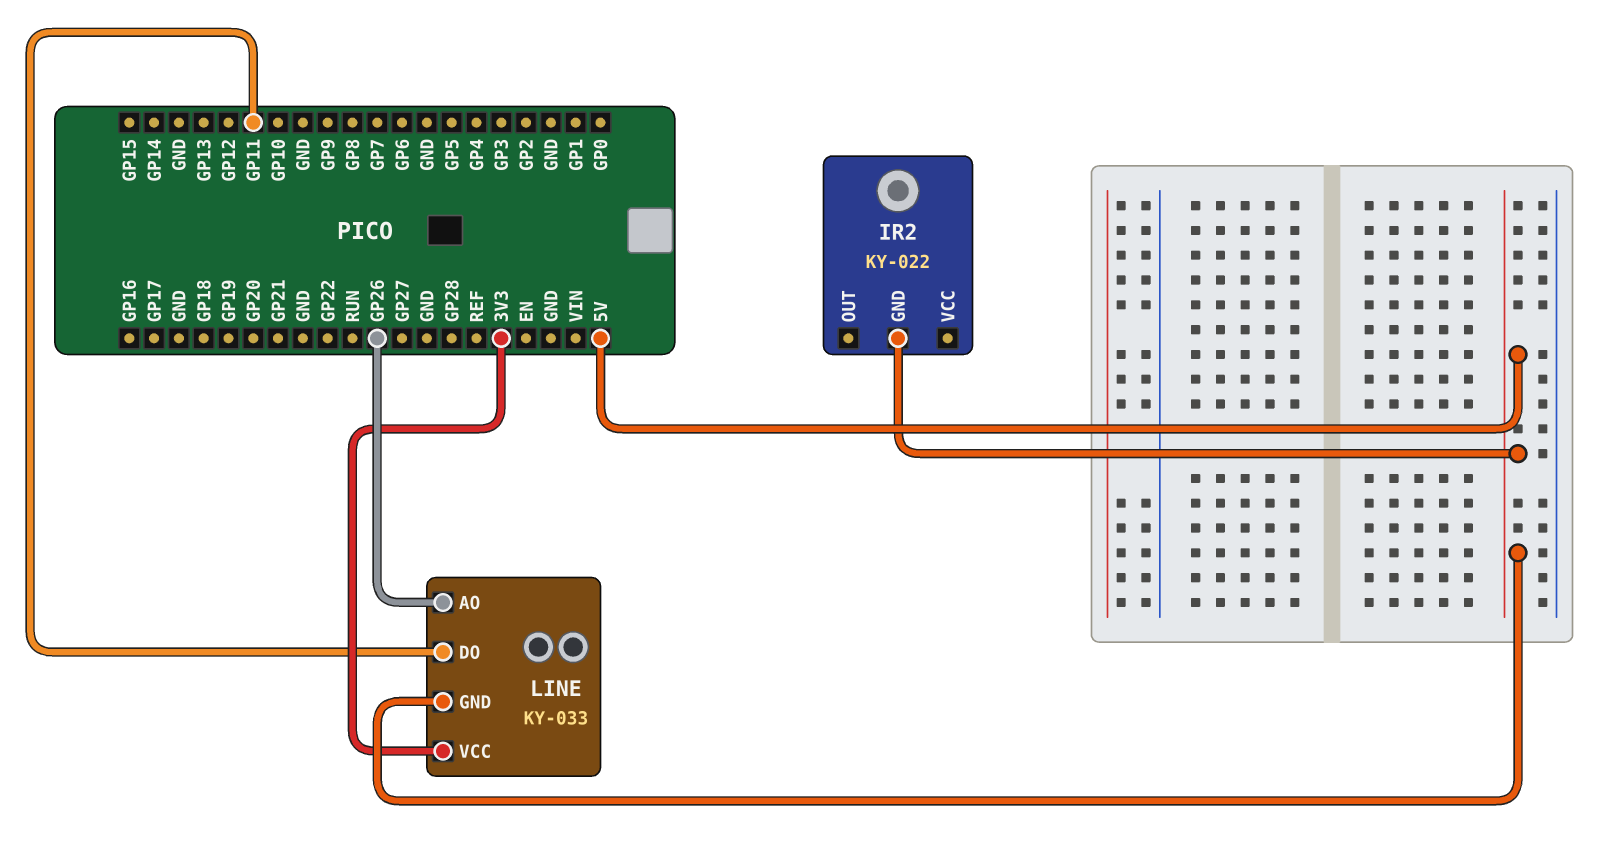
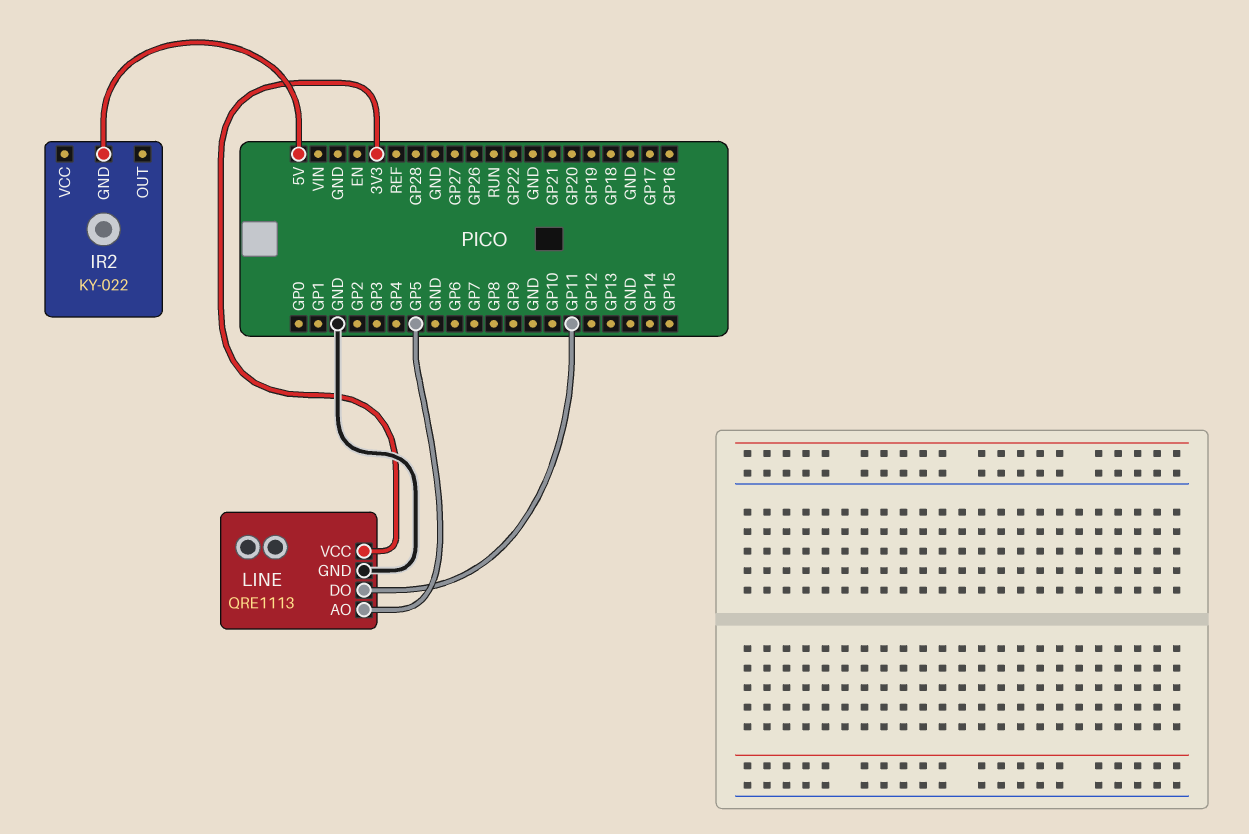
LINE: KY-033 -> QRE1113
LINE pin AO: GP26 -> GP5
LINE pin GND: 5V -> GND

